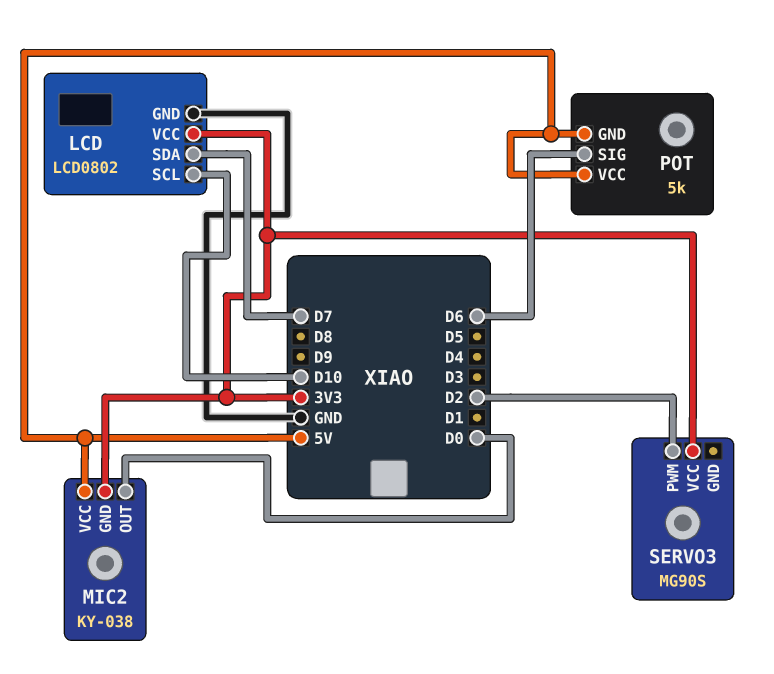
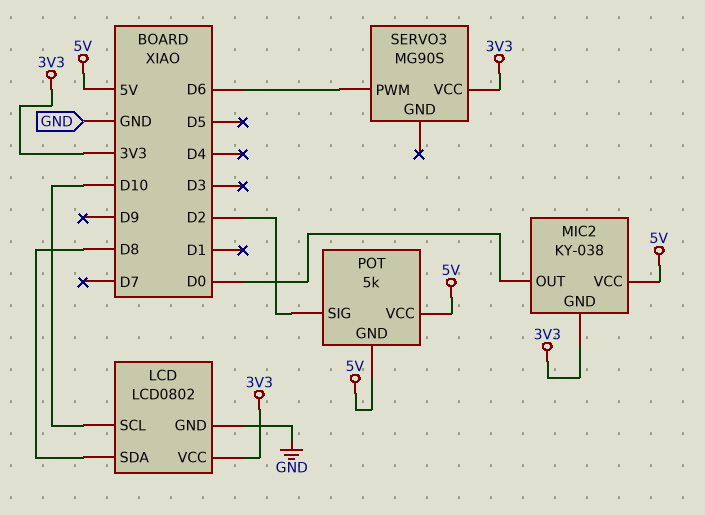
LCD pin SDA: D7 -> D8
POT pin SIG: D6 -> D2
SERVO3 pin PWM: D2 -> D6

